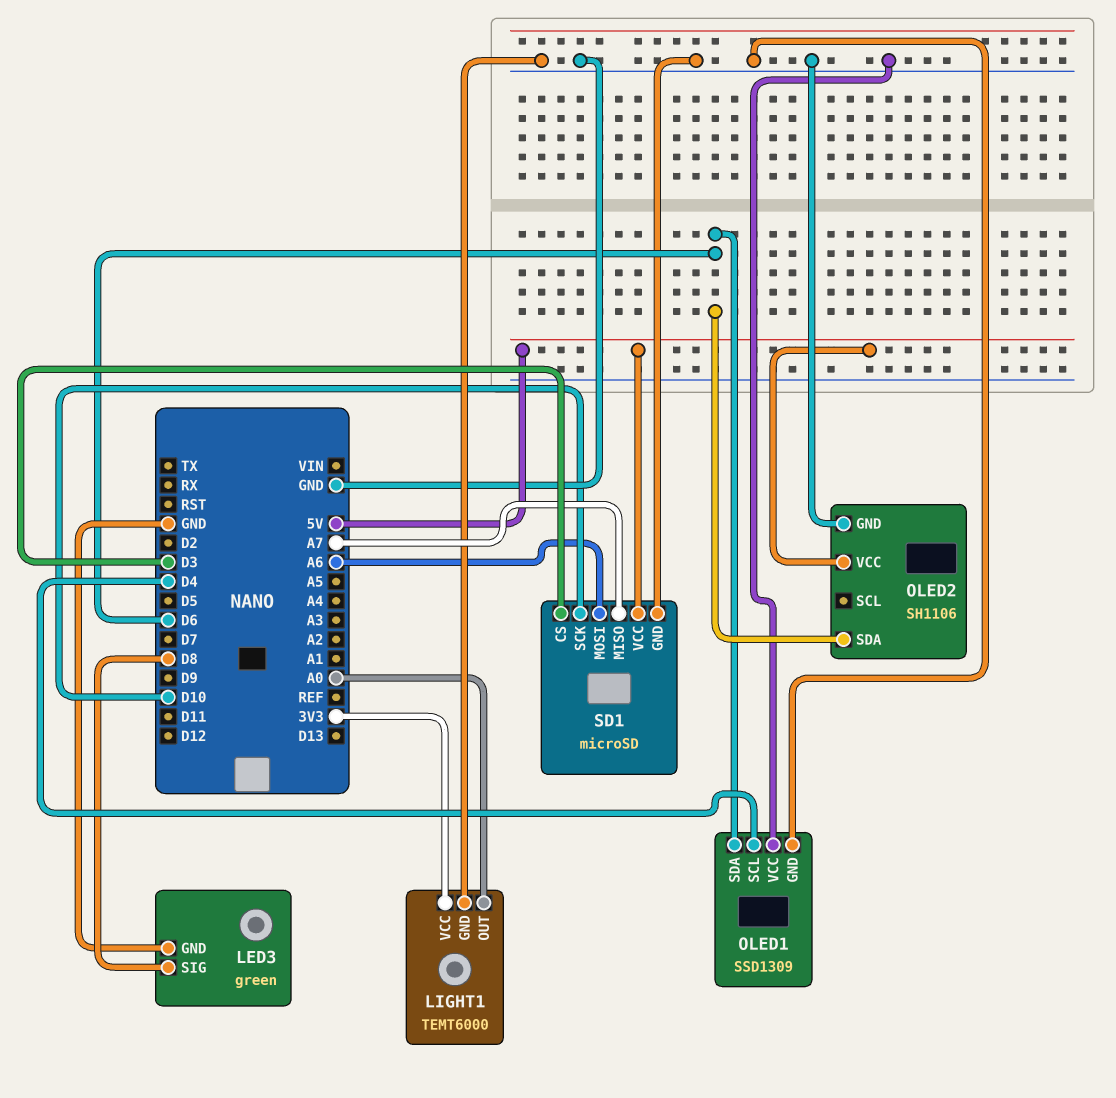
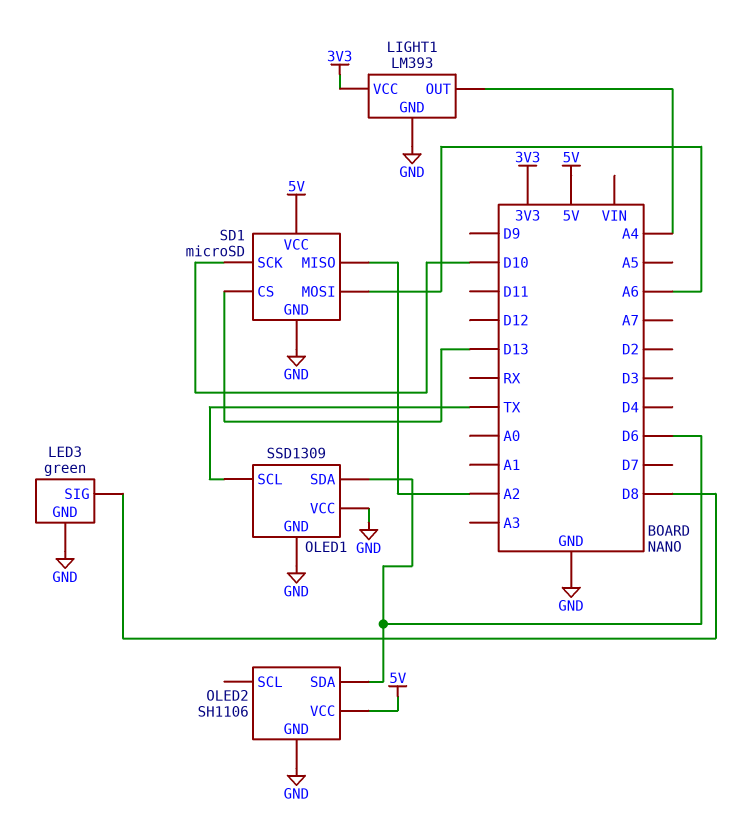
LIGHT1: TEMT6000 -> LM393
LIGHT1 pin OUT: A0 -> A4
OLED1 pin SCL: D4 -> TX
SD1 pin CS: D3 -> D13
SD1 pin MISO: A7 -> A2

